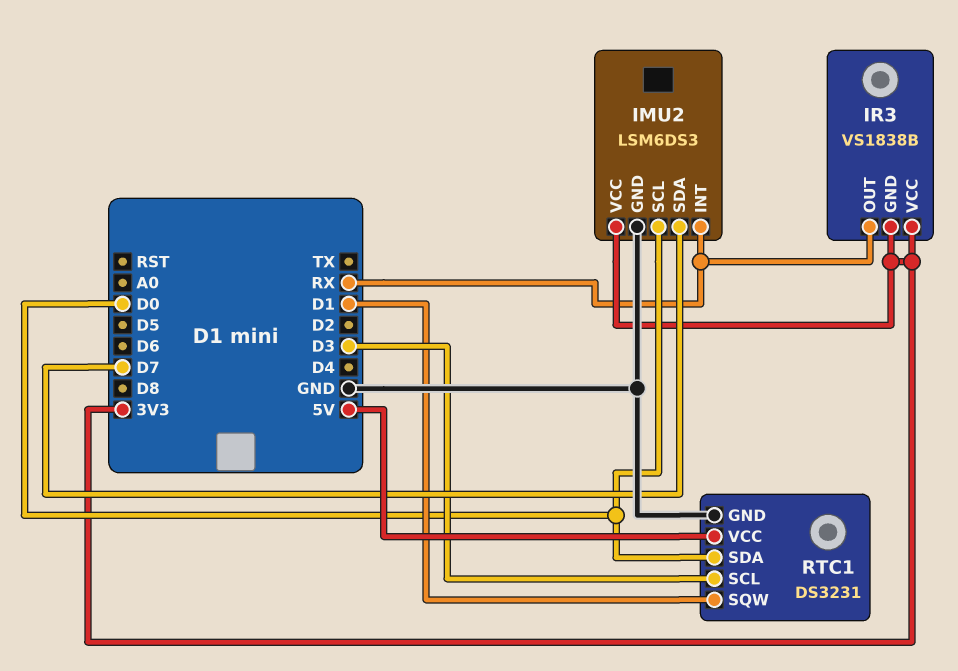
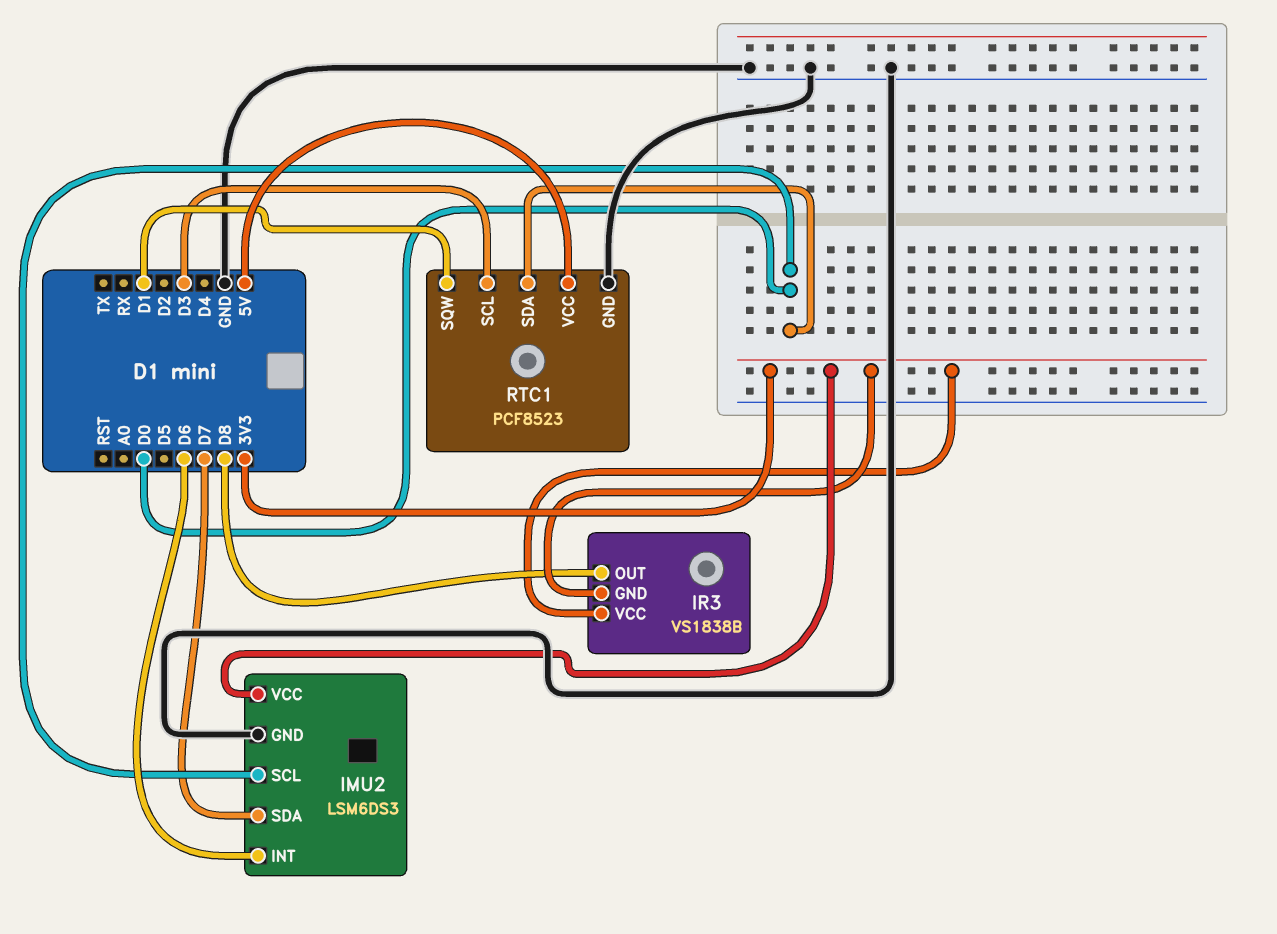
IMU2 pin INT: RX -> D6
IR3 pin OUT: RX -> D8
RTC1: DS3231 -> PCF8523

